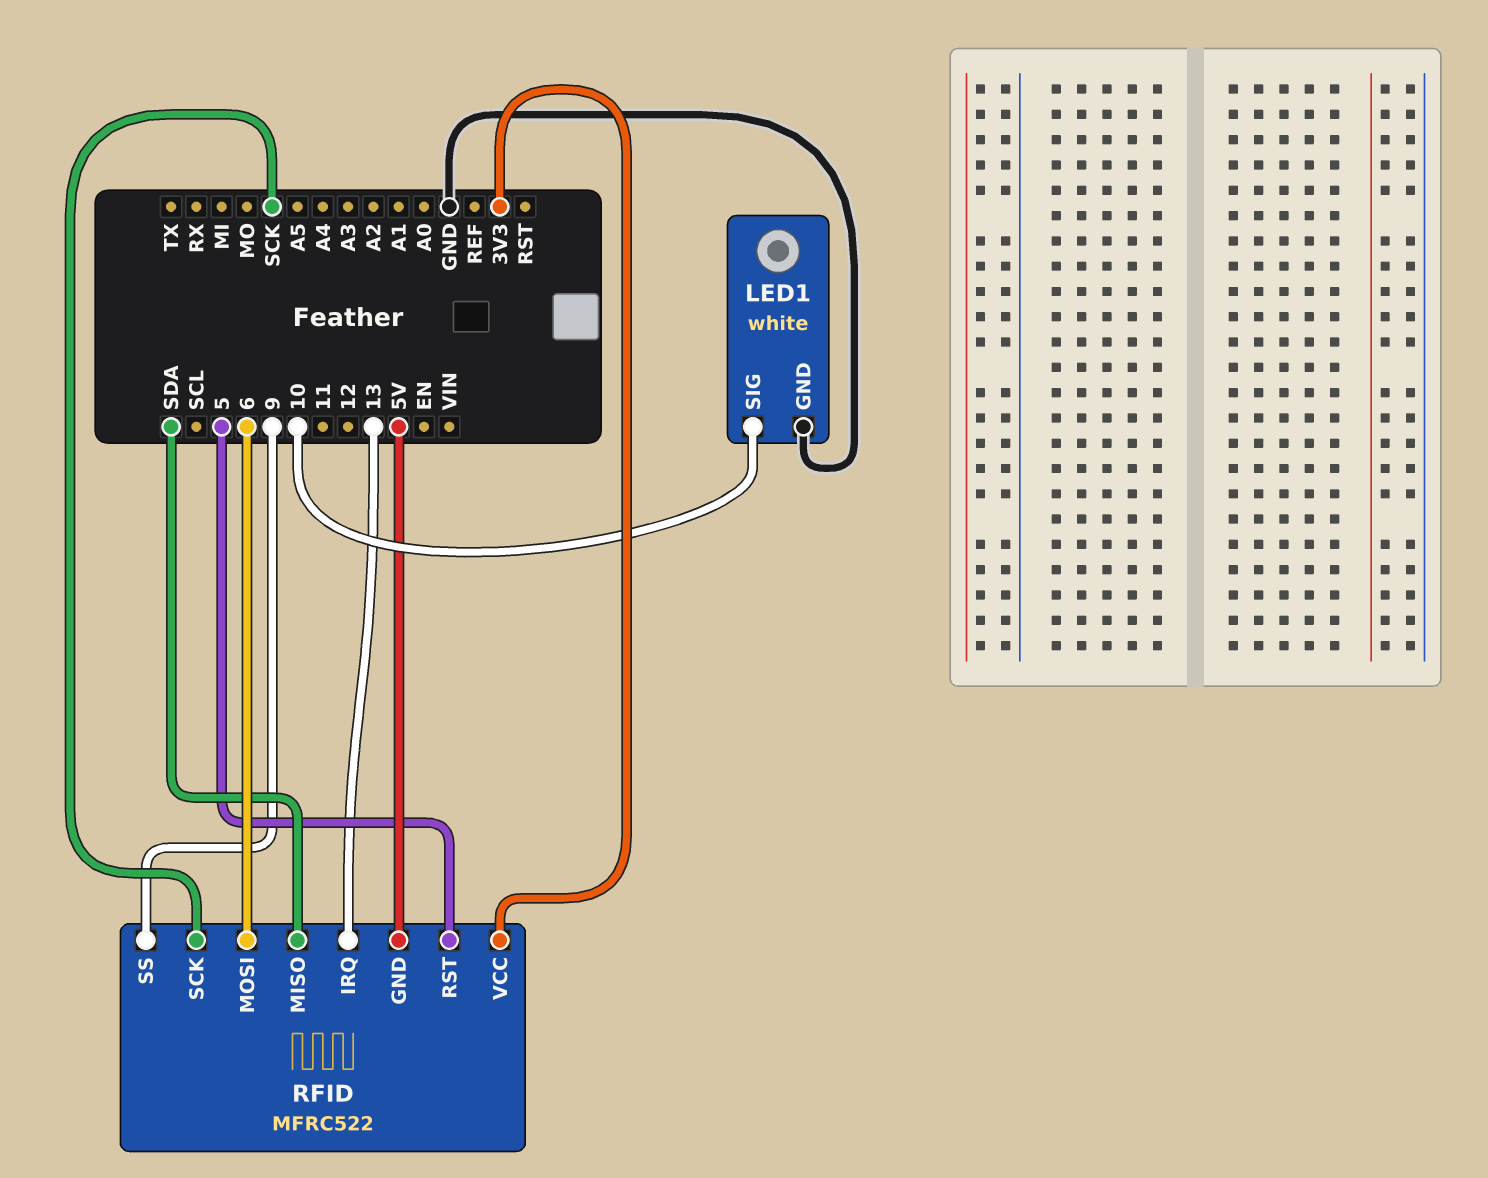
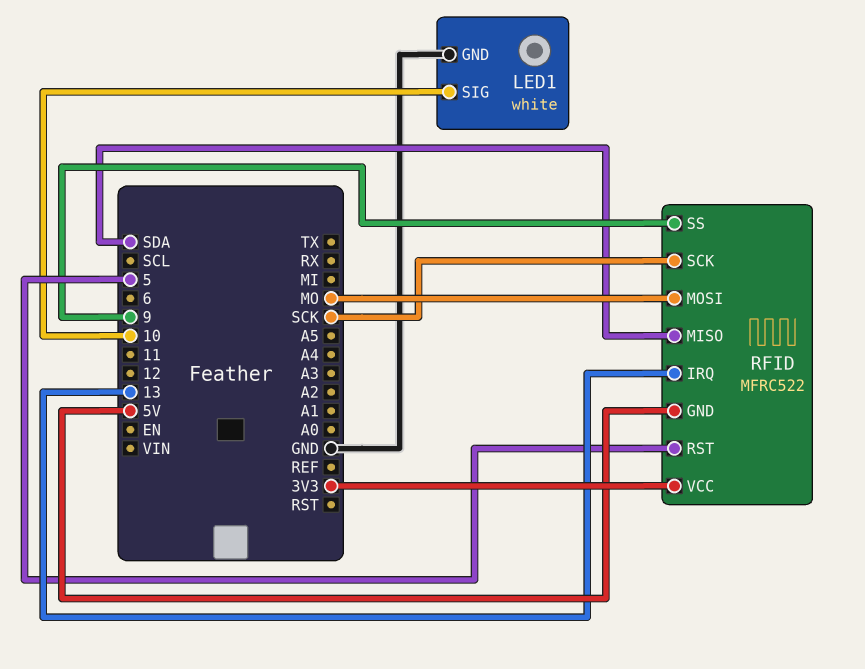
RFID pin MOSI: 6 -> MO

